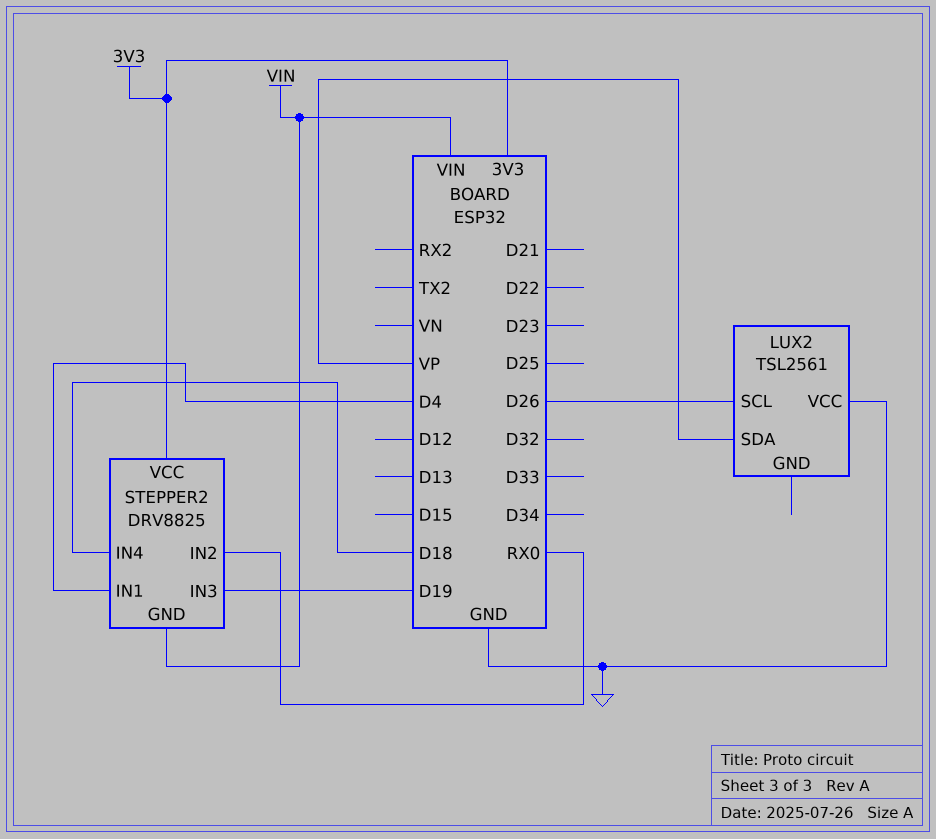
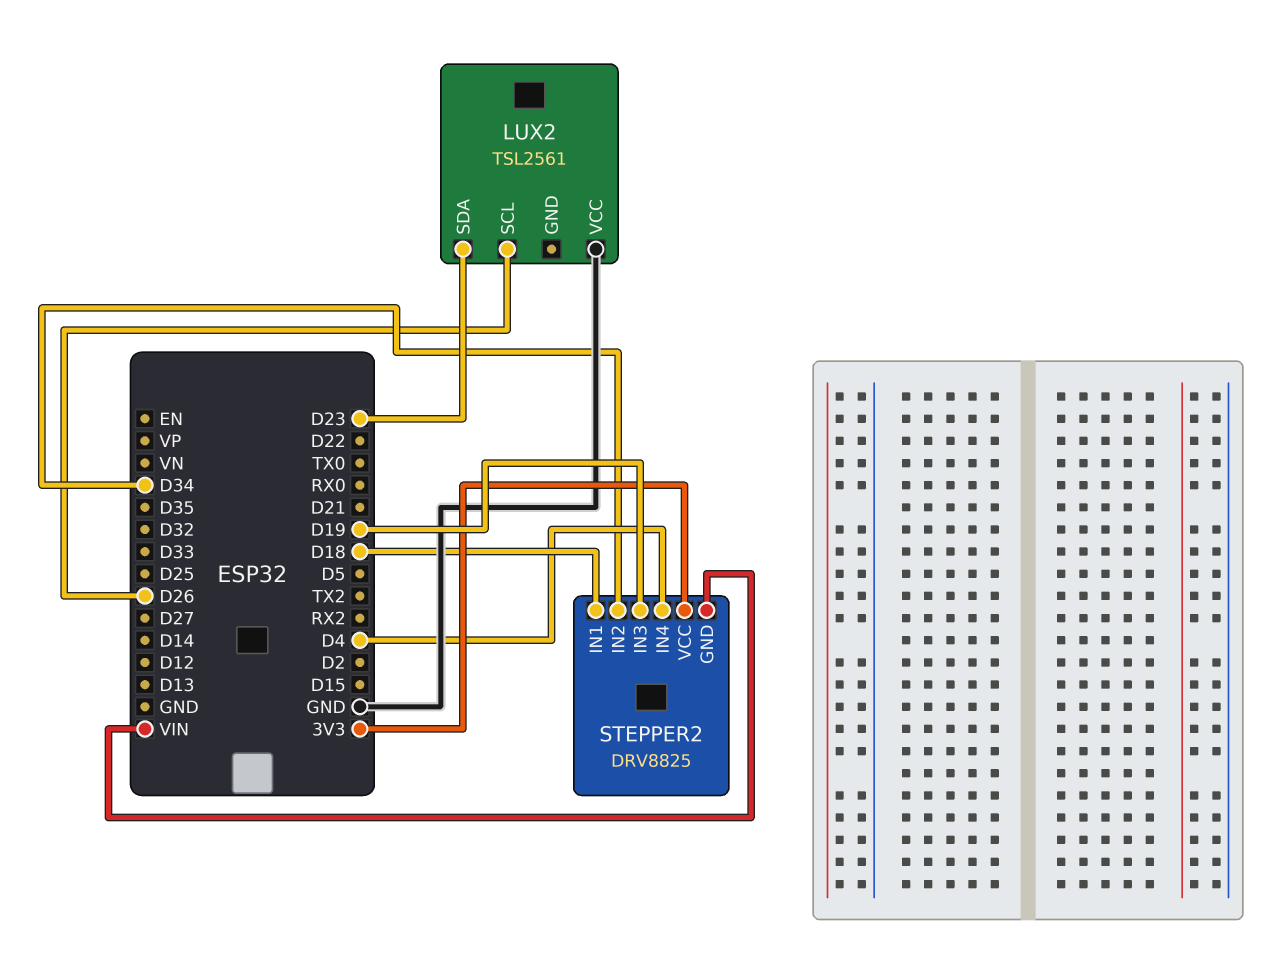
LUX2 pin SDA: VP -> D23
STEPPER2 pin IN1: D4 -> D18
STEPPER2 pin IN2: RX0 -> D34
STEPPER2 pin IN4: D18 -> D4

